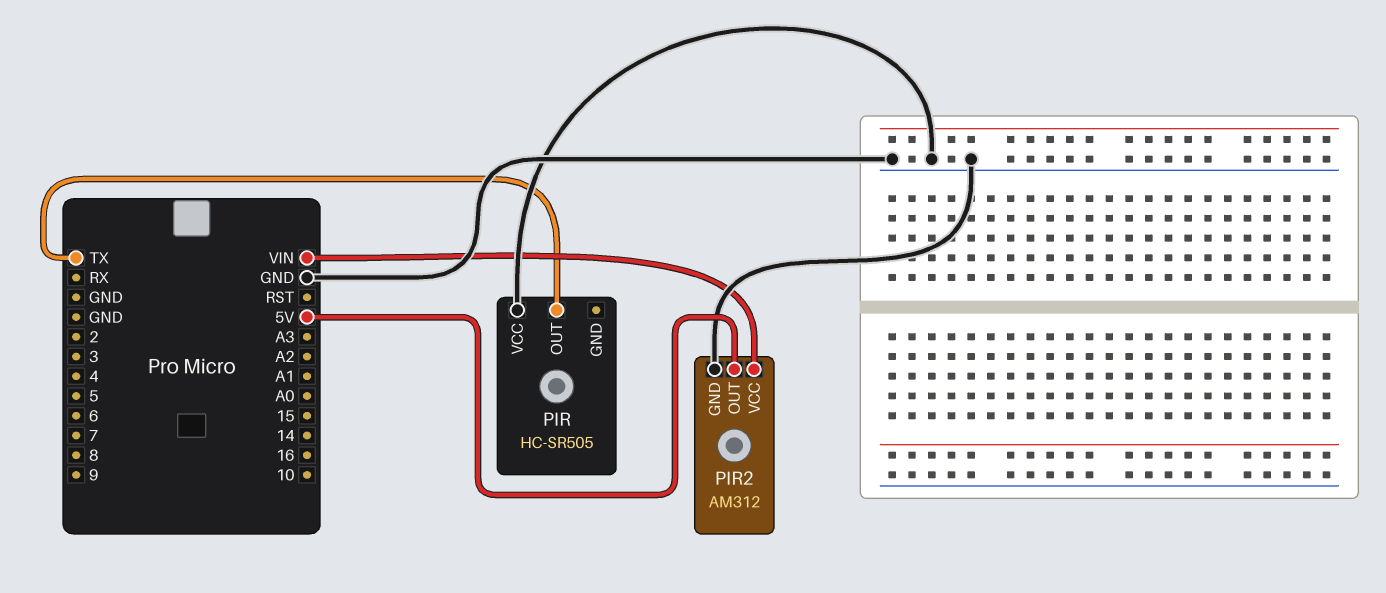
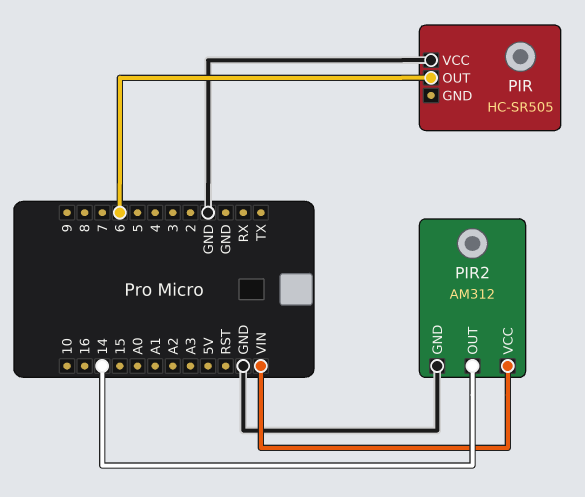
PIR pin OUT: TX -> 6
PIR2 pin OUT: 5V -> 14

